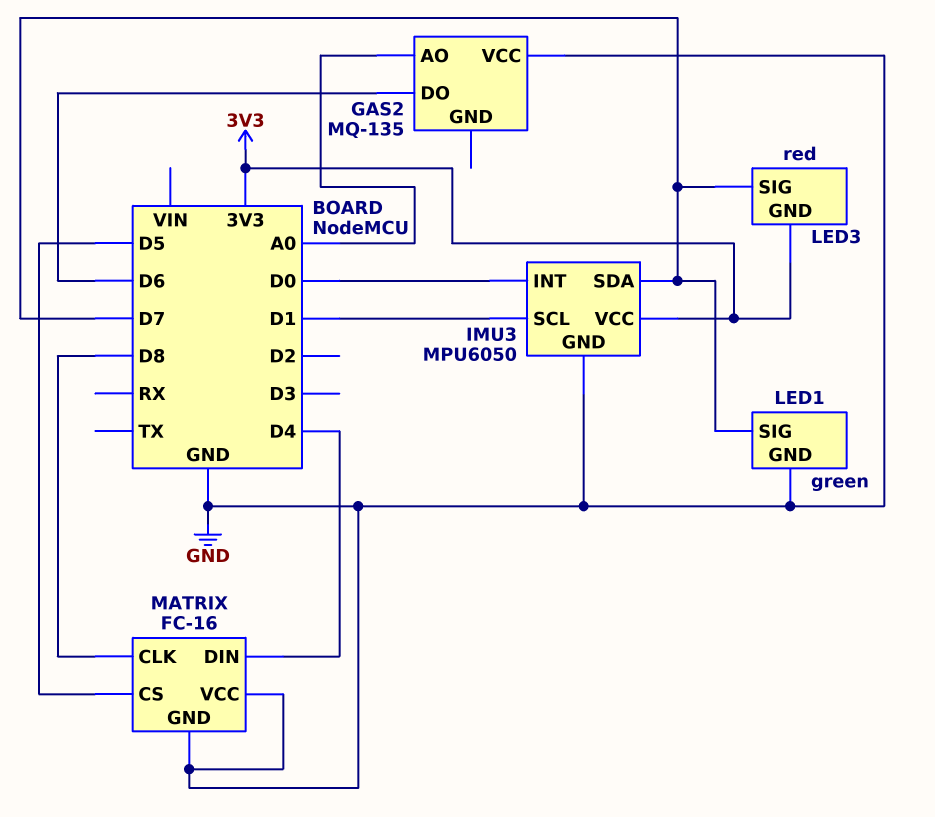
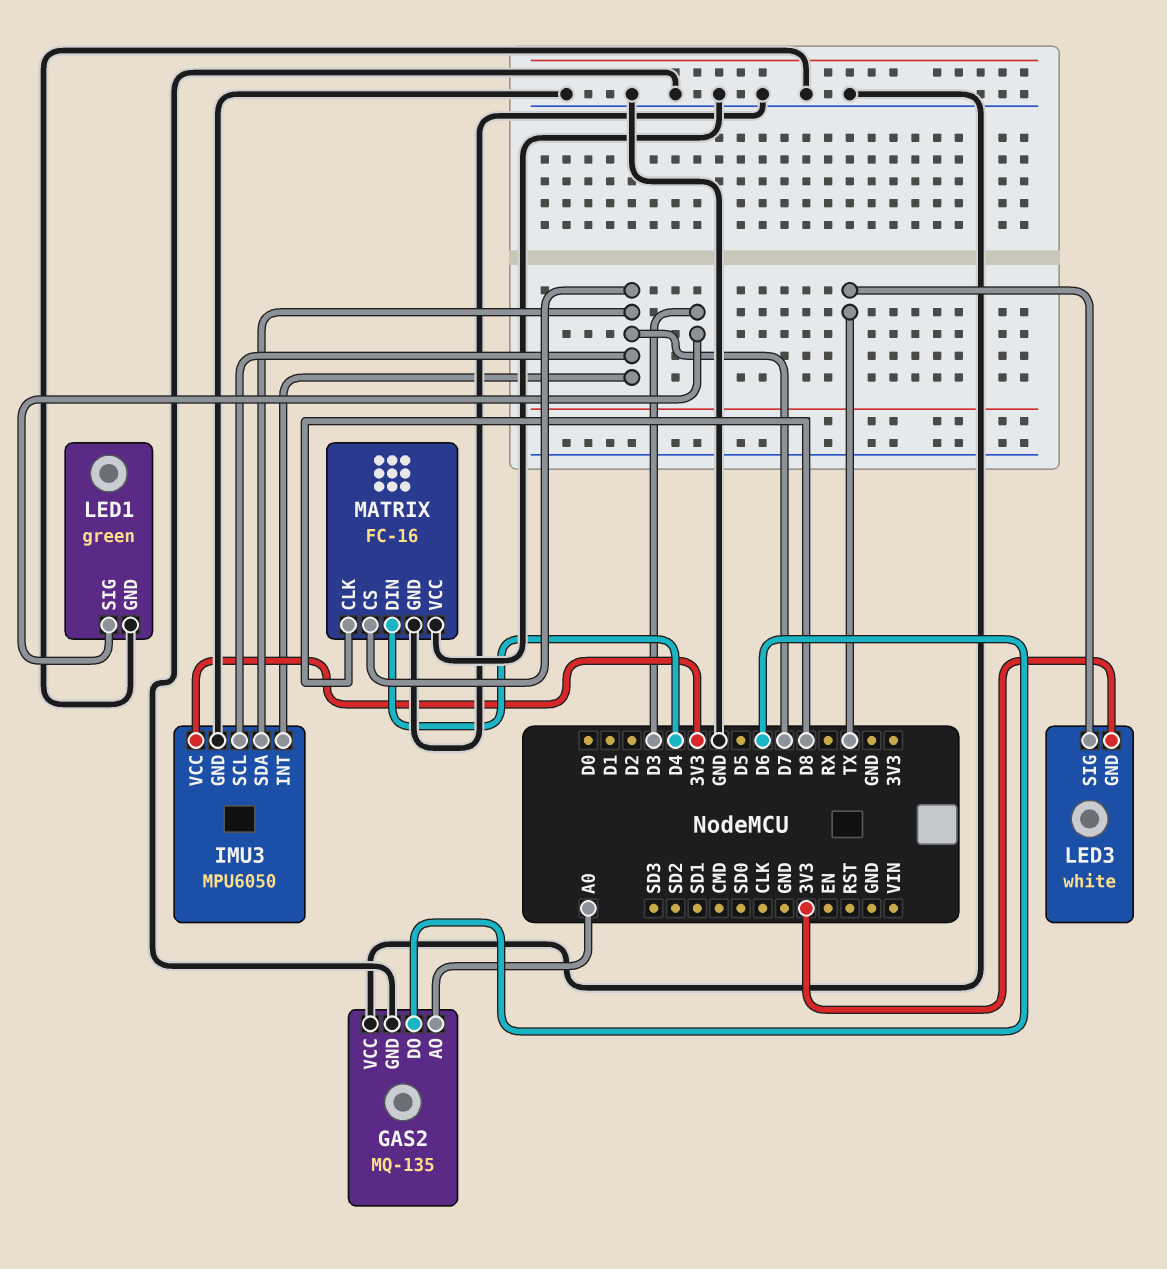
GAS2 pin GND: none -> GND
IMU3 pin INT: D0 -> D7
IMU3 pin SCL: D1 -> D7
LED1 pin SIG: D7 -> D3
LED3: red -> white
LED3 pin SIG: D7 -> TX
MATRIX pin CS: D5 -> D7

